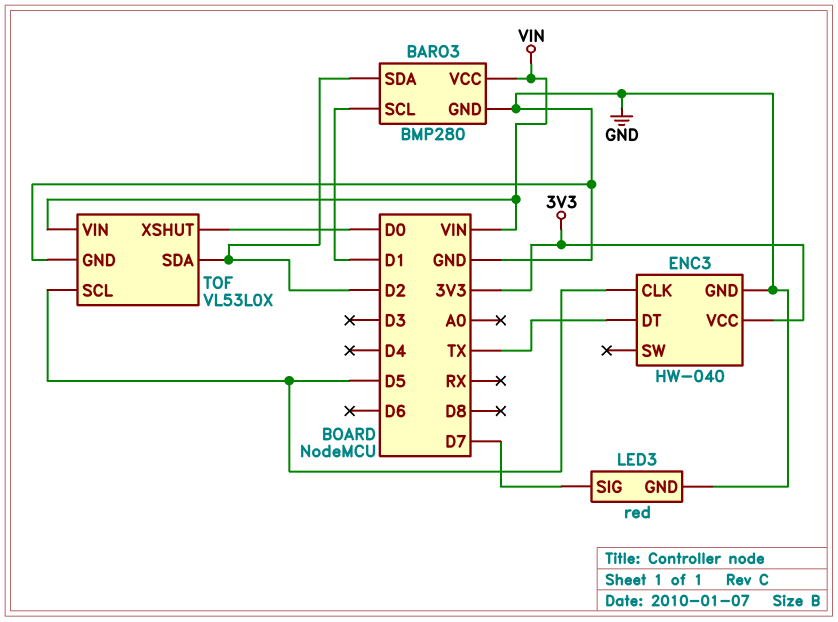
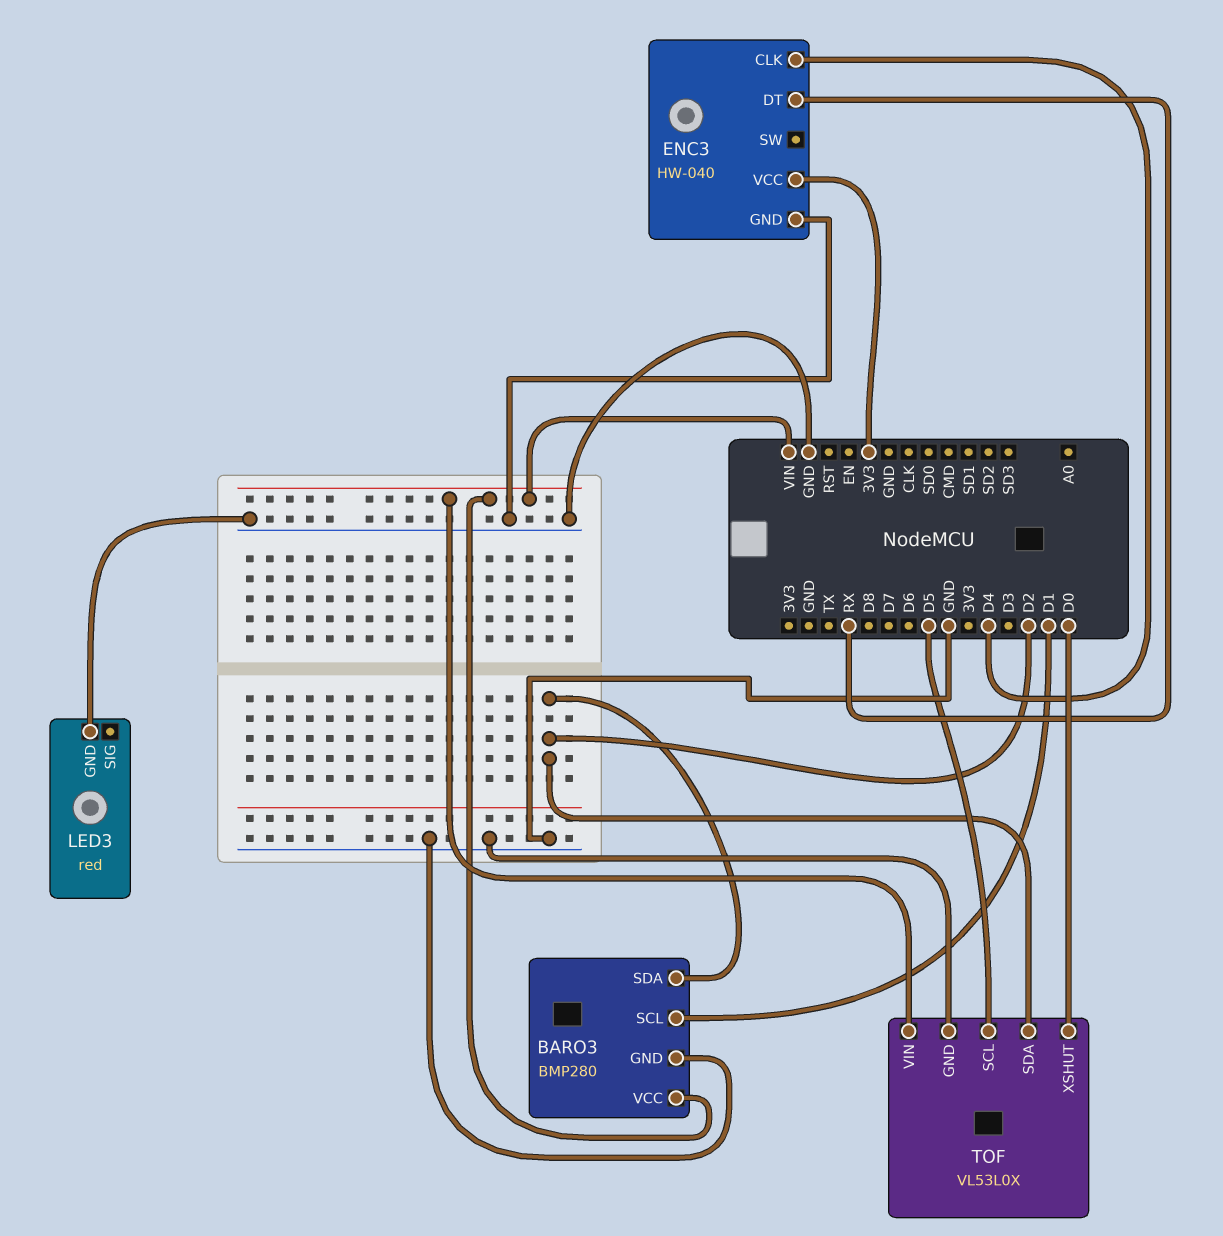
ENC3 pin CLK: D5 -> D4
ENC3 pin DT: TX -> RX
LED3 pin SIG: D7 -> none

